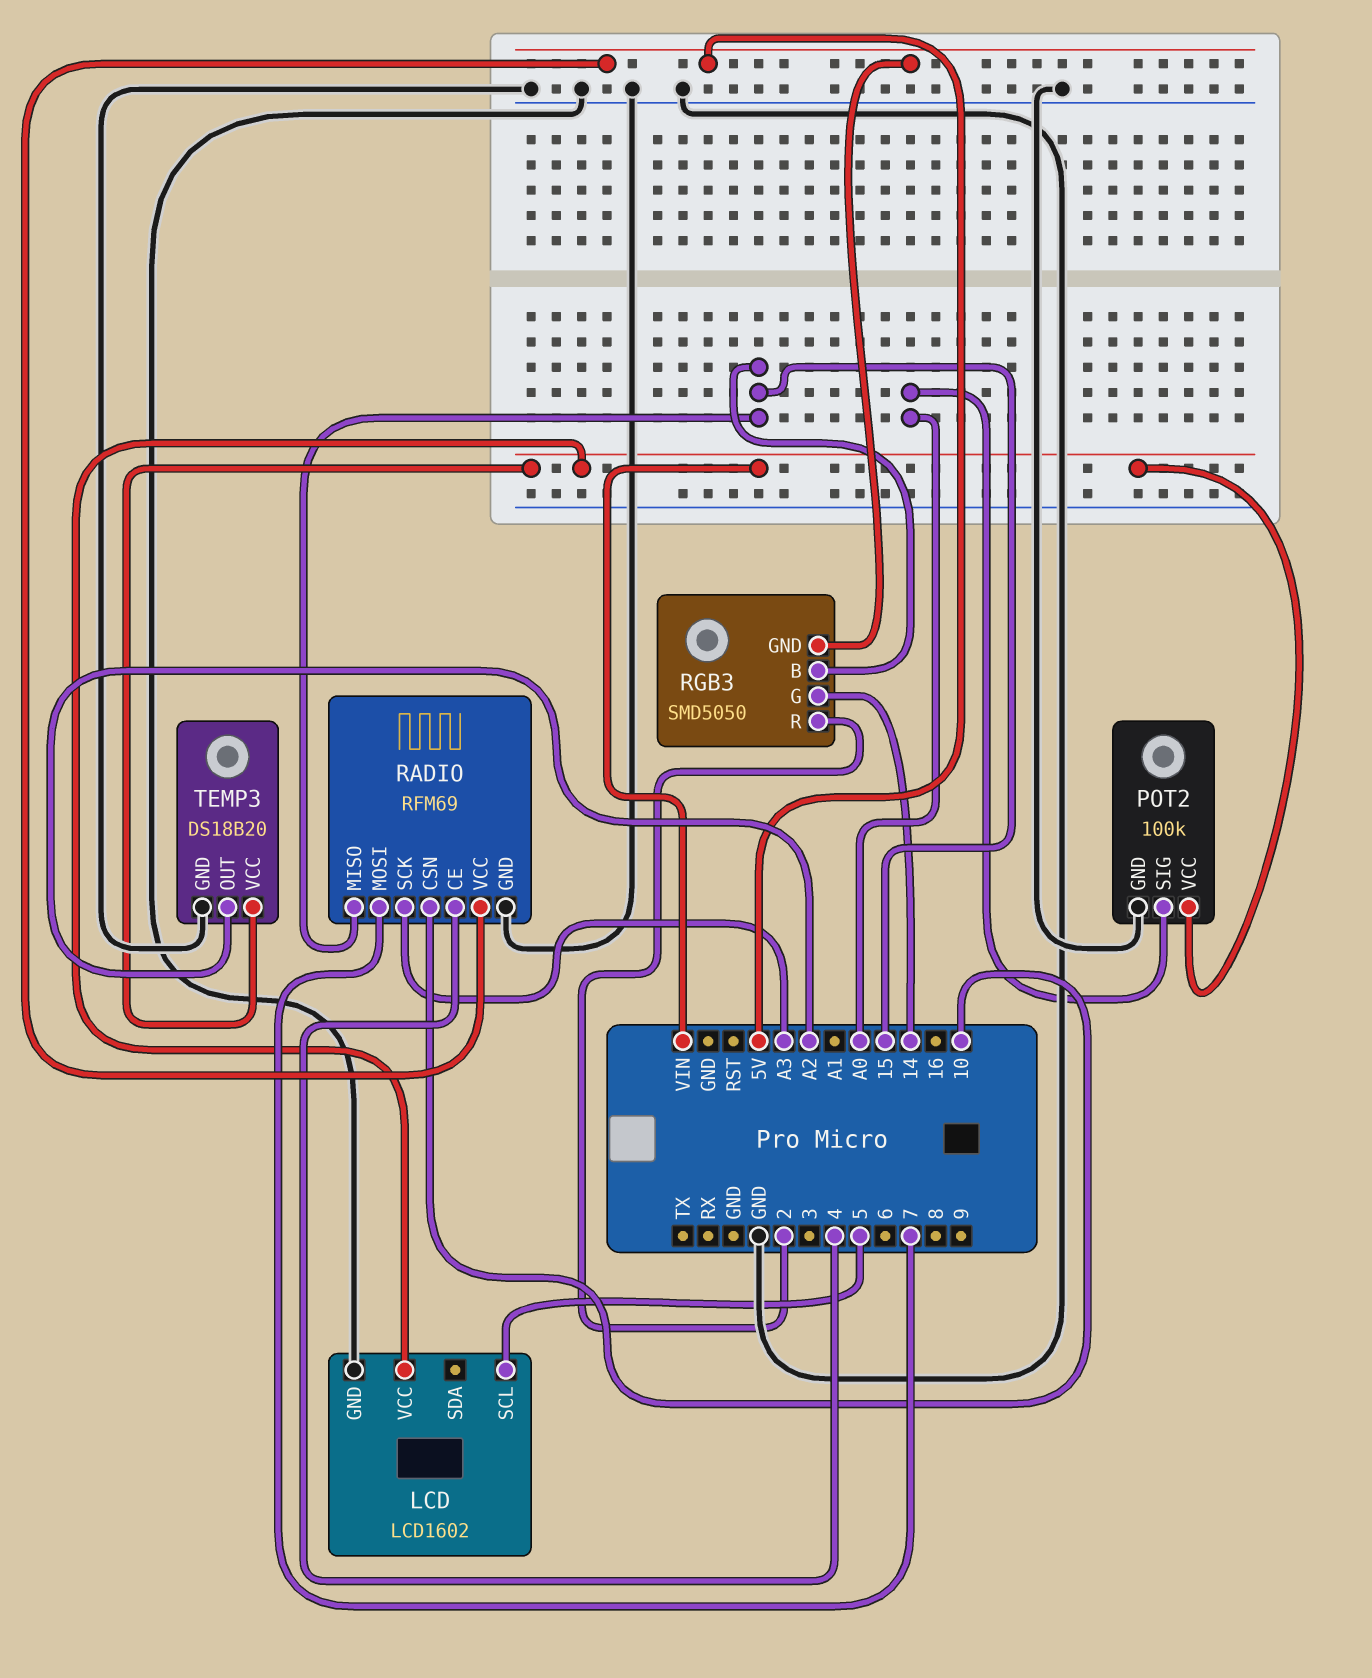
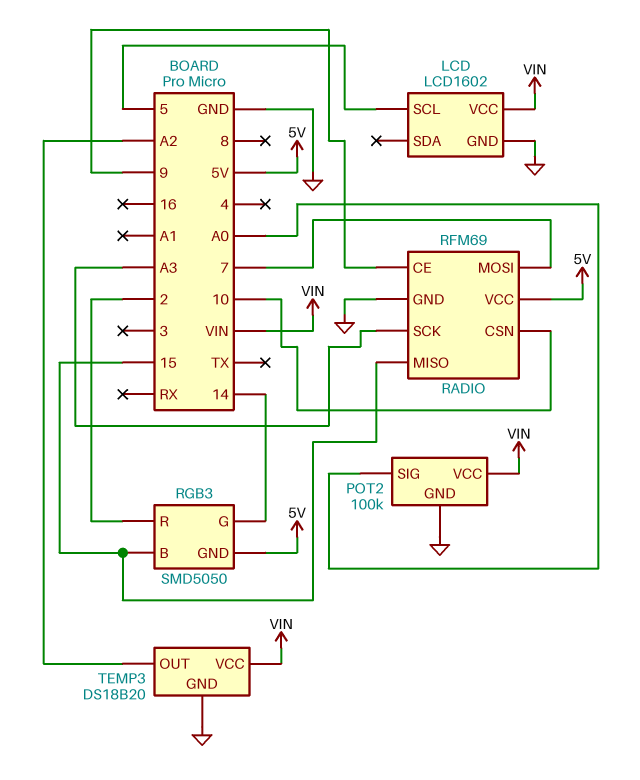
RADIO pin CE: 4 -> 9

